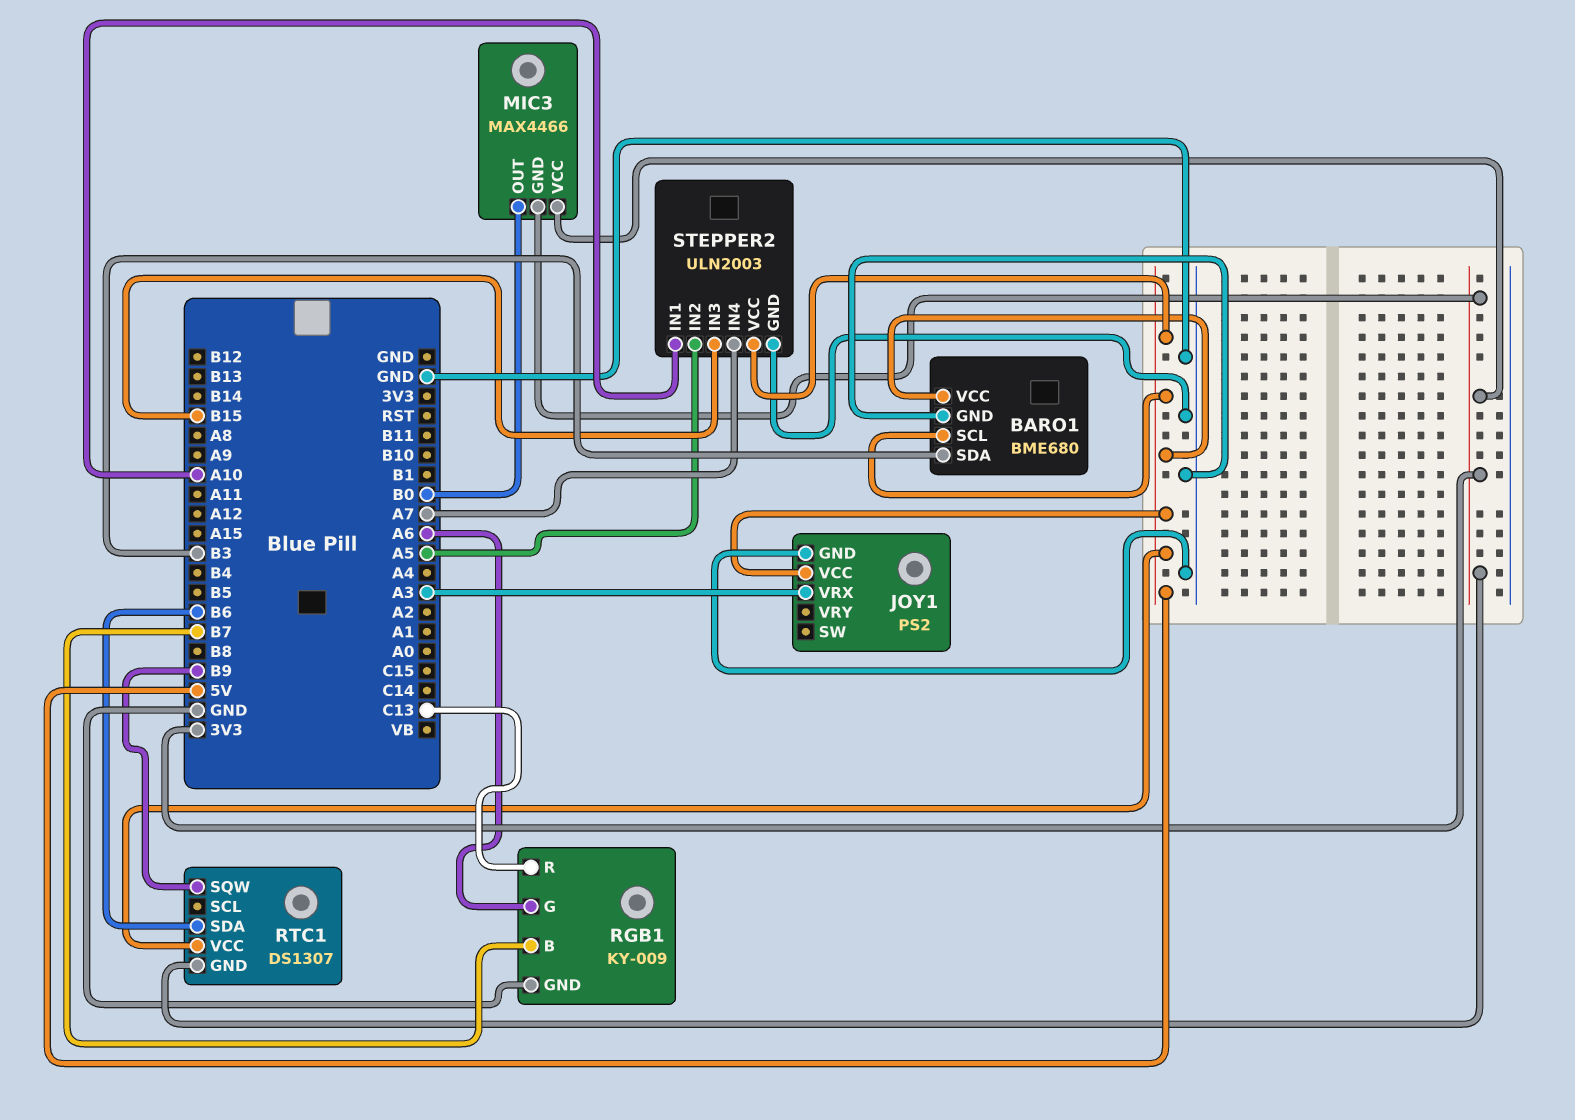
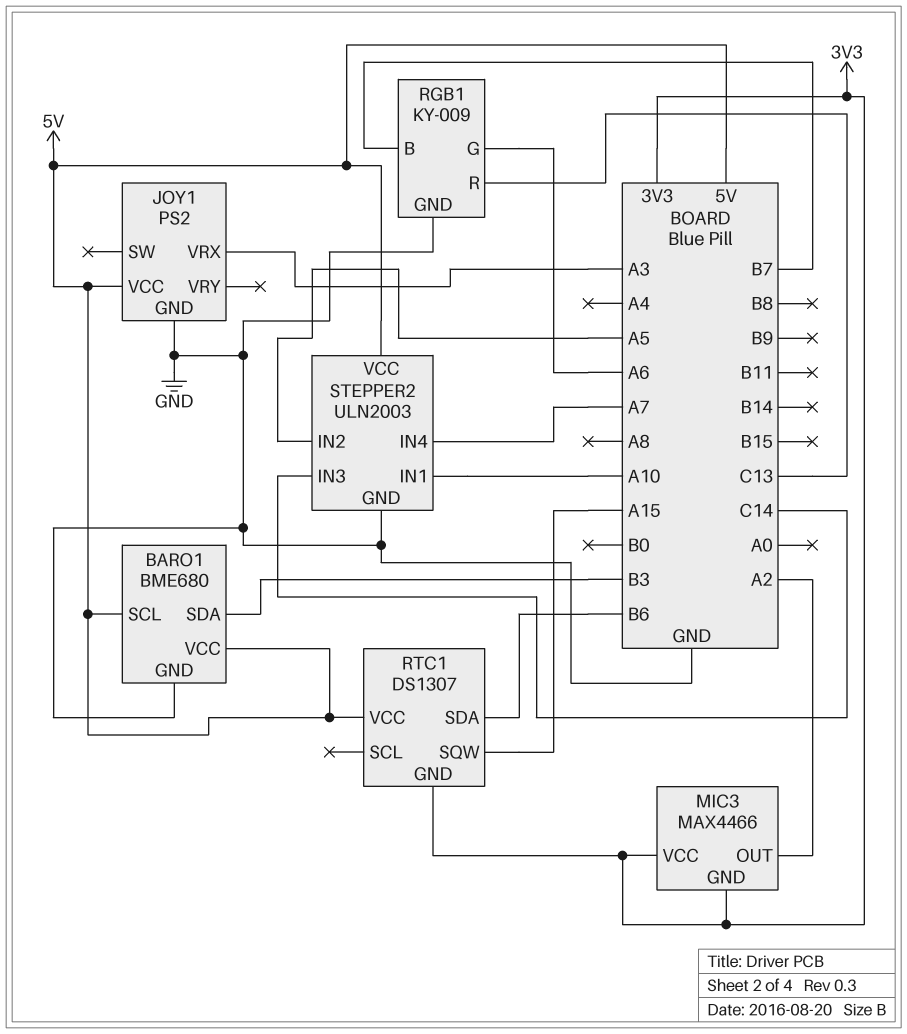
MIC3 pin OUT: B0 -> A2
RTC1 pin SQW: B9 -> A15
STEPPER2 pin IN3: B15 -> C14

